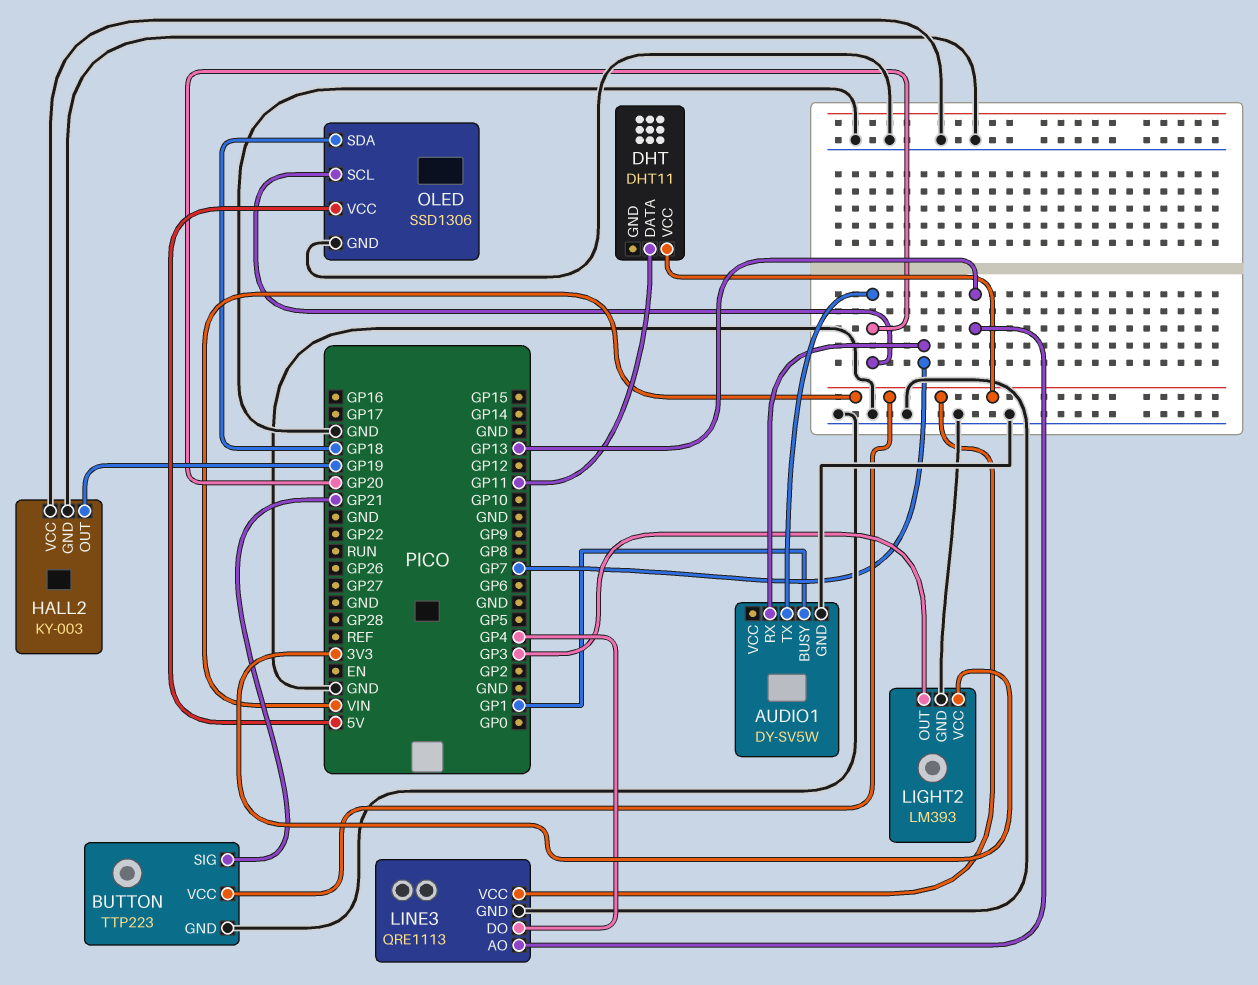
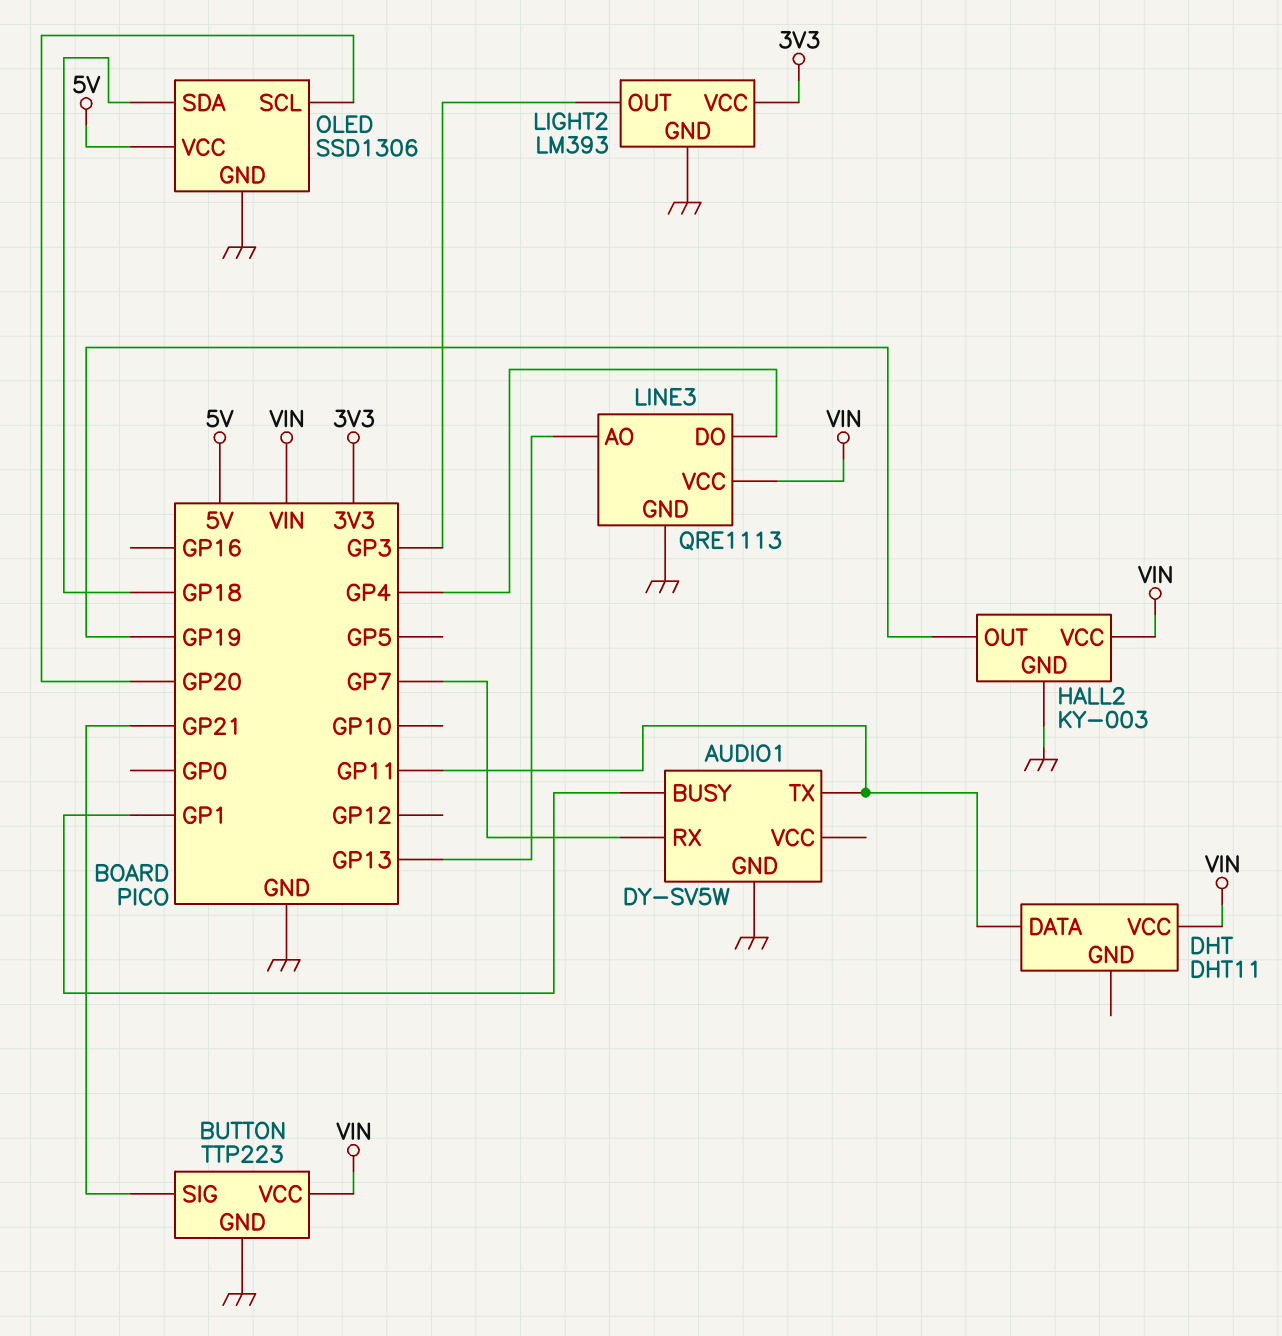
AUDIO1 pin TX: GP20 -> GP11
HALL2 pin VCC: GND -> VIN

